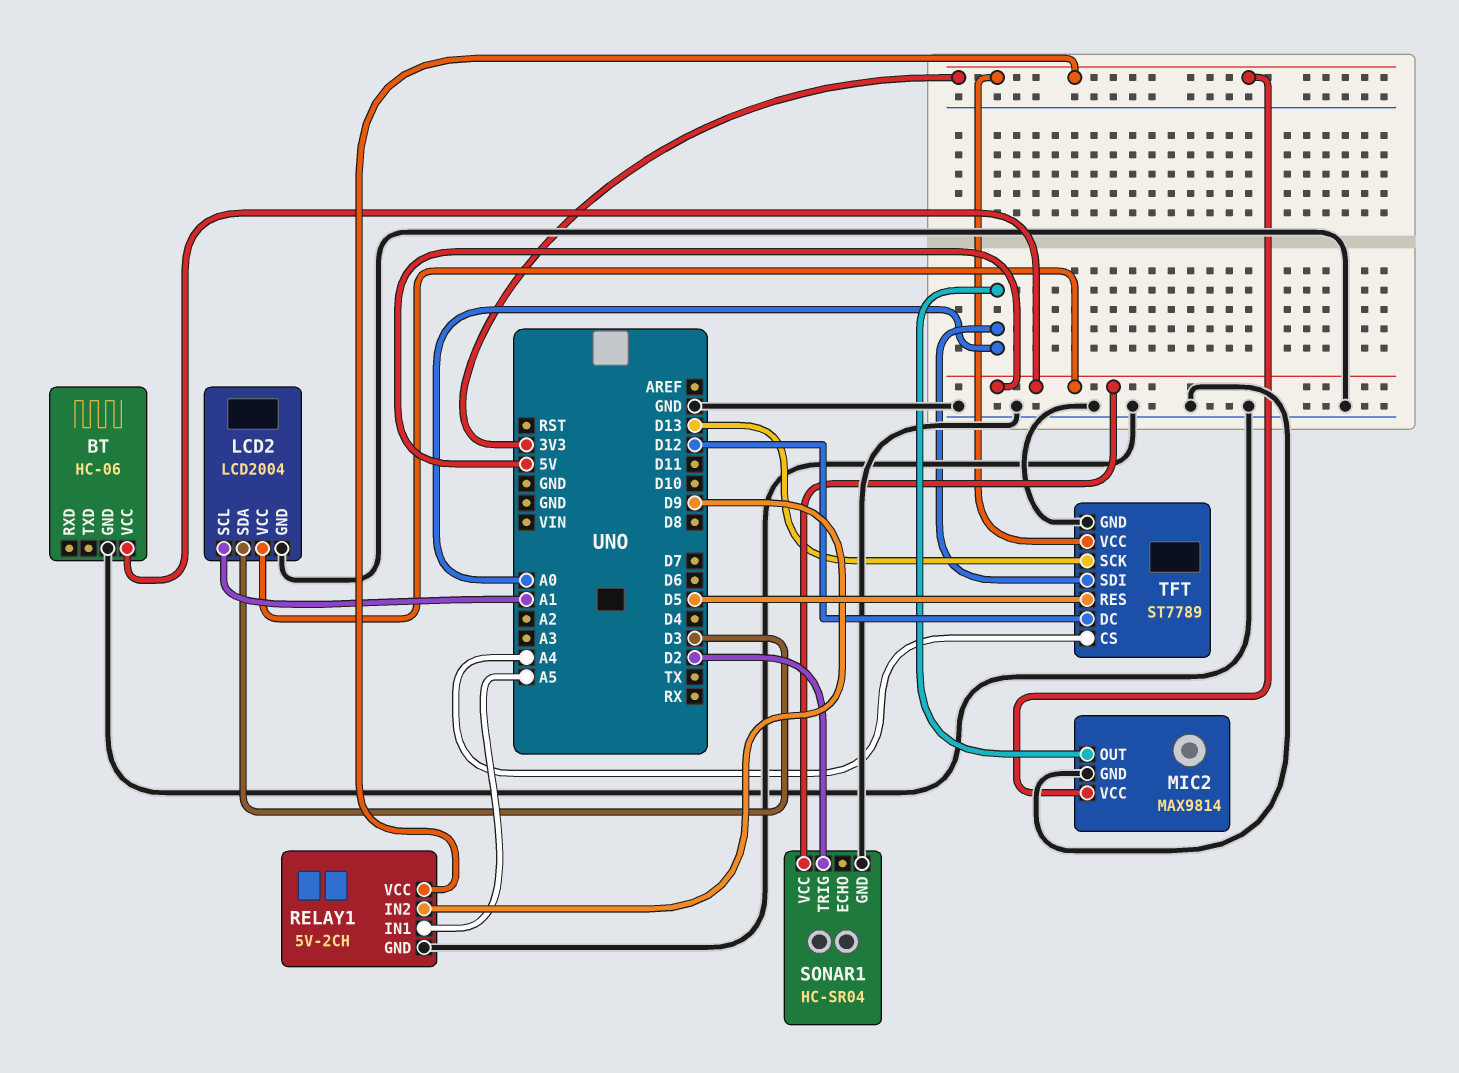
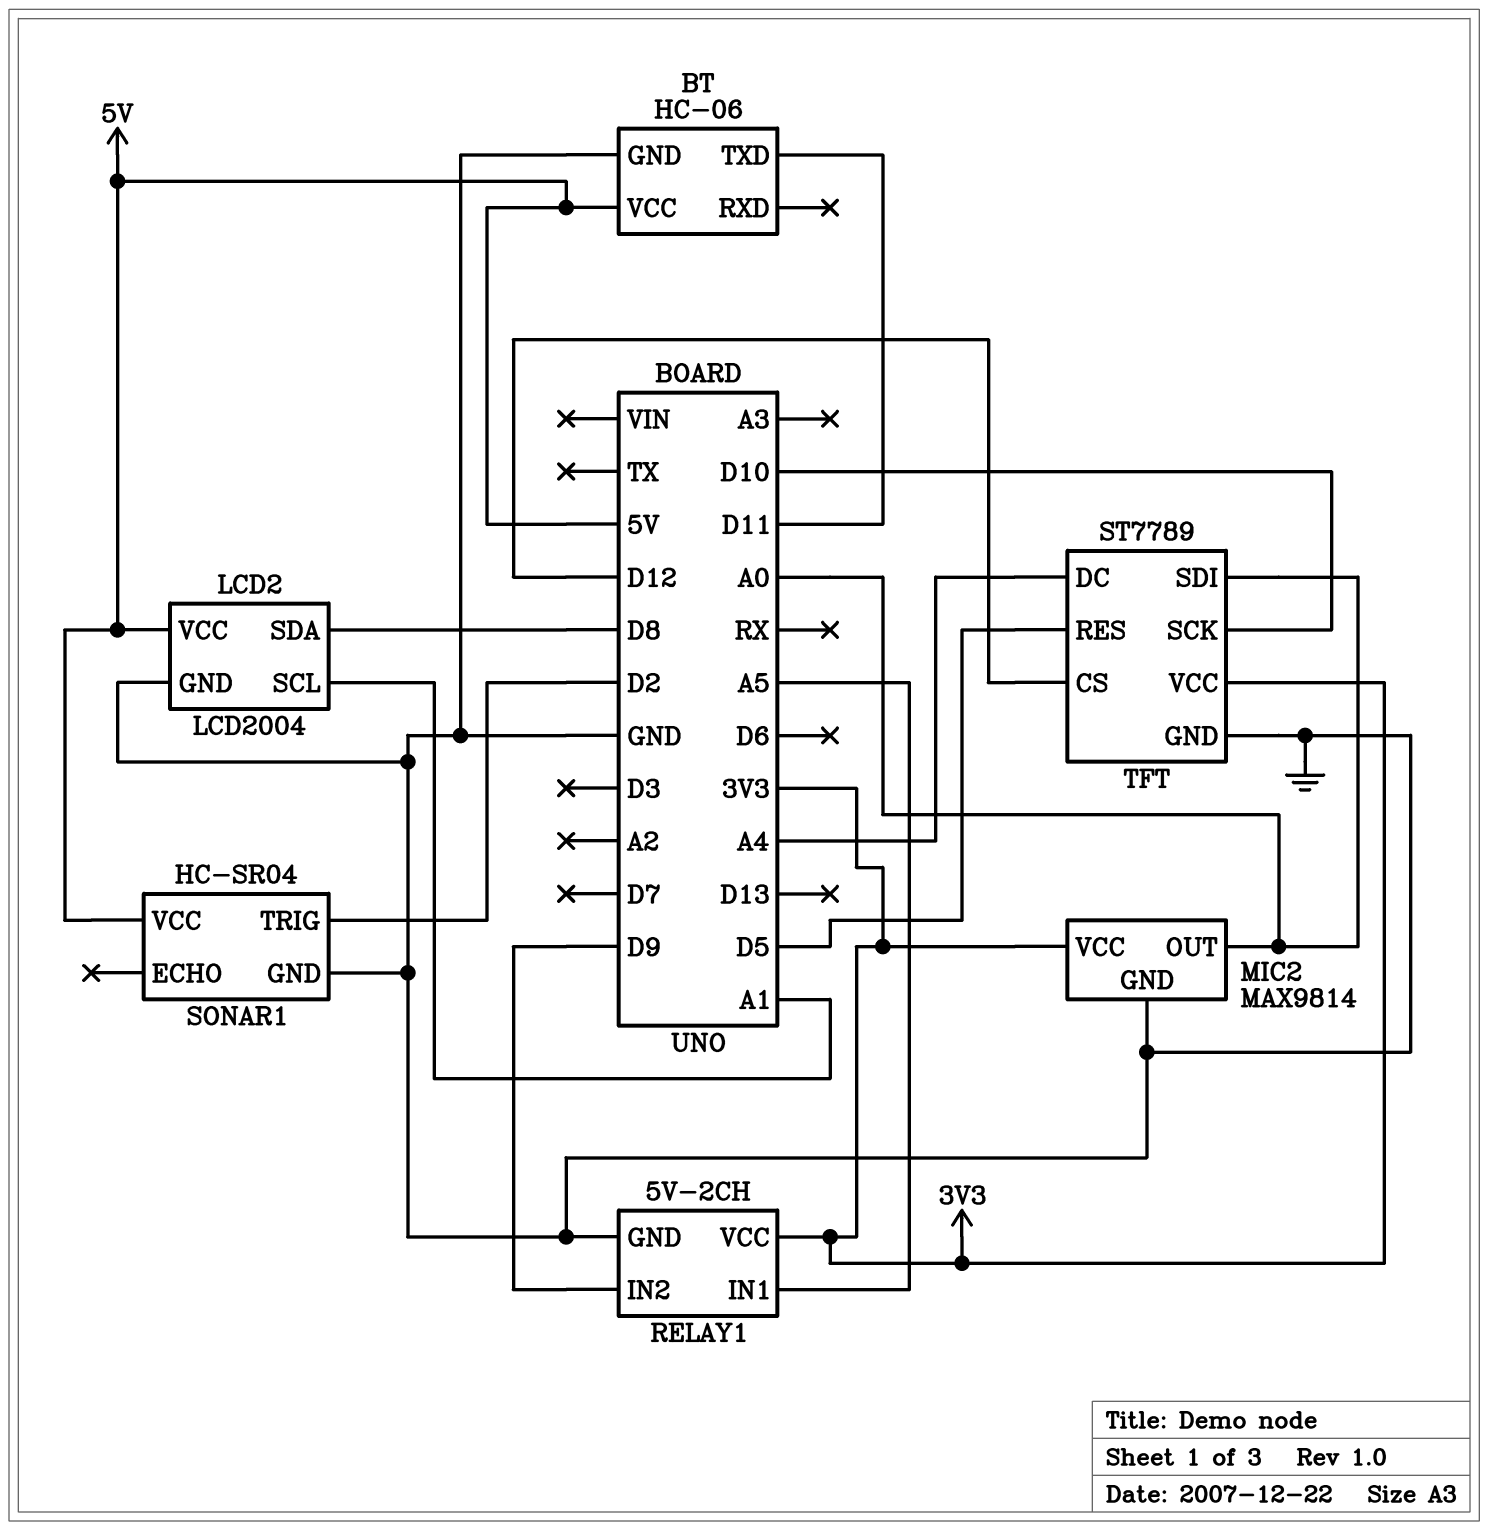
BT pin TXD: none -> D11
LCD2 pin SDA: D3 -> D8
TFT pin CS: A4 -> D12
TFT pin DC: D12 -> A4
TFT pin SCK: D13 -> D10

